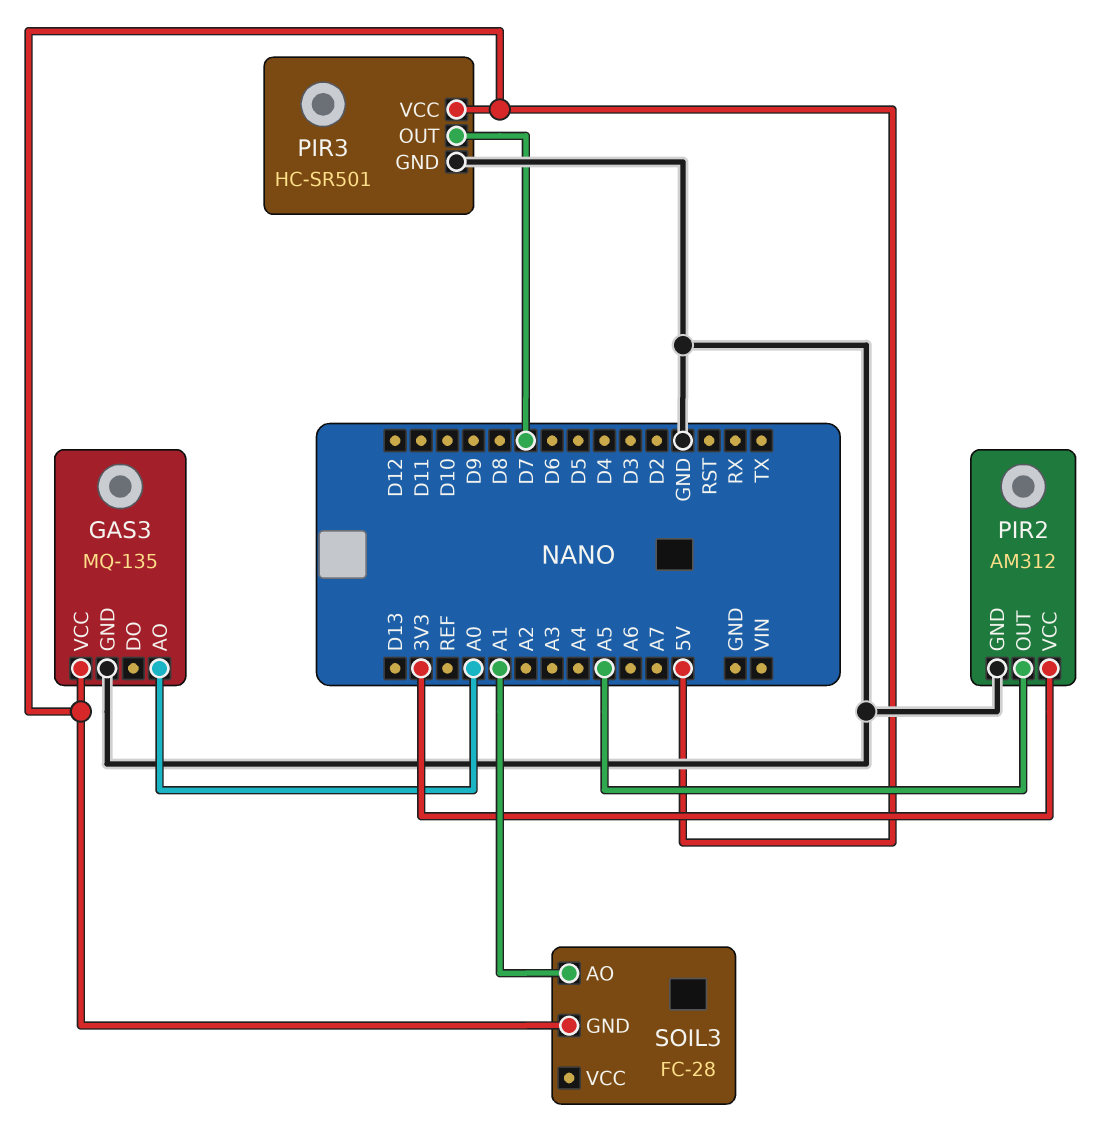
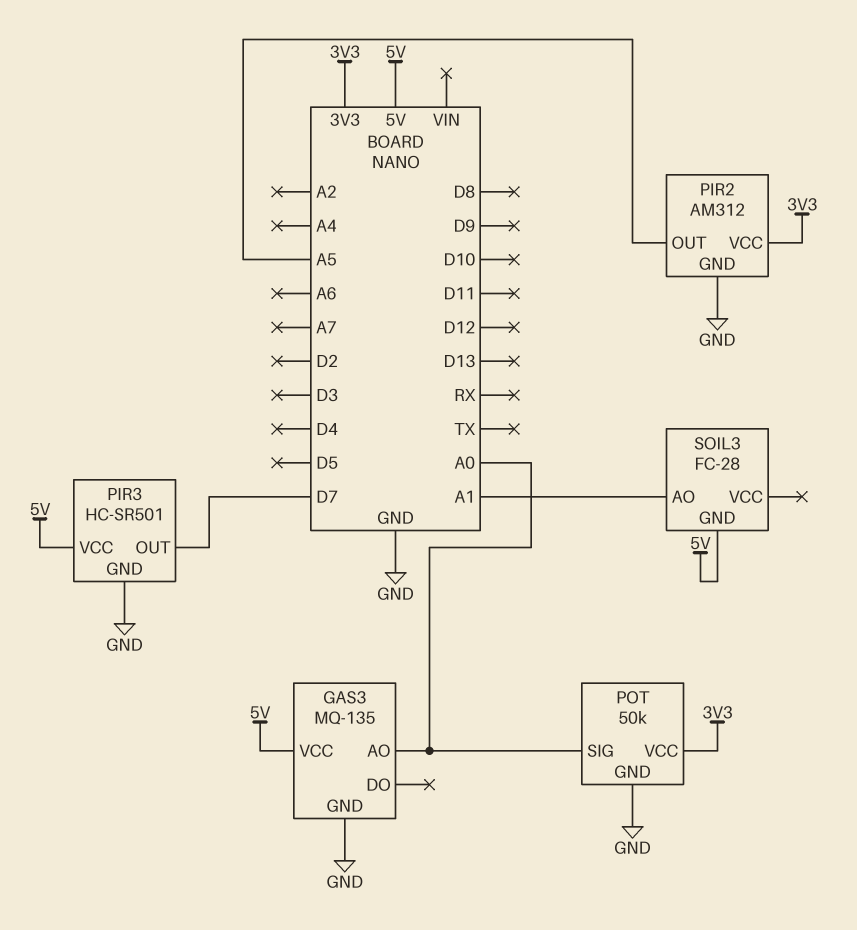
POT: none -> 50k
POT pin GND: none -> GND
POT pin SIG: none -> A0
POT pin VCC: none -> 3V3

